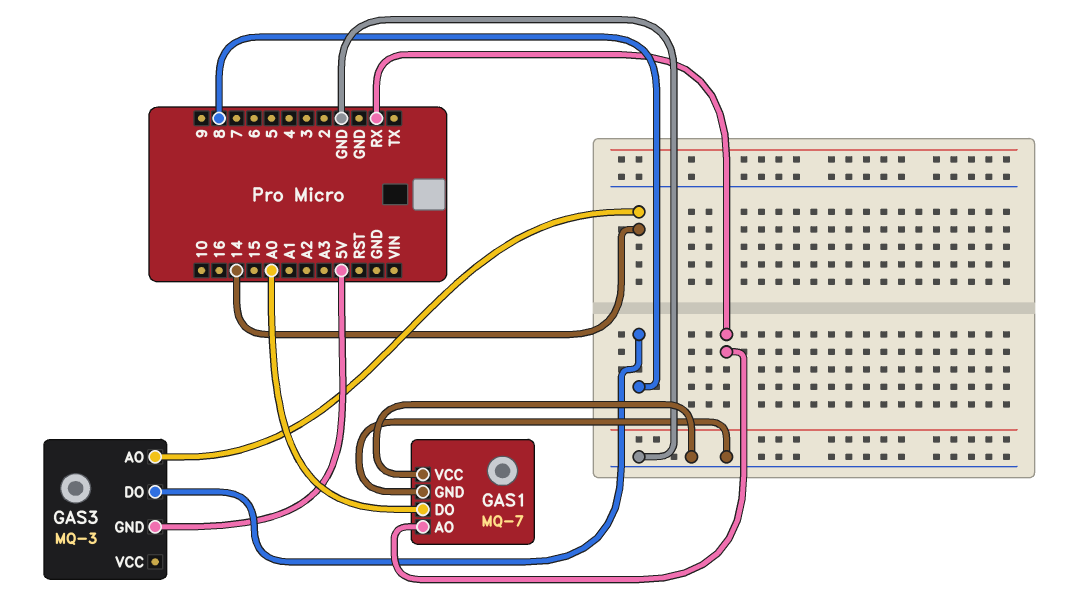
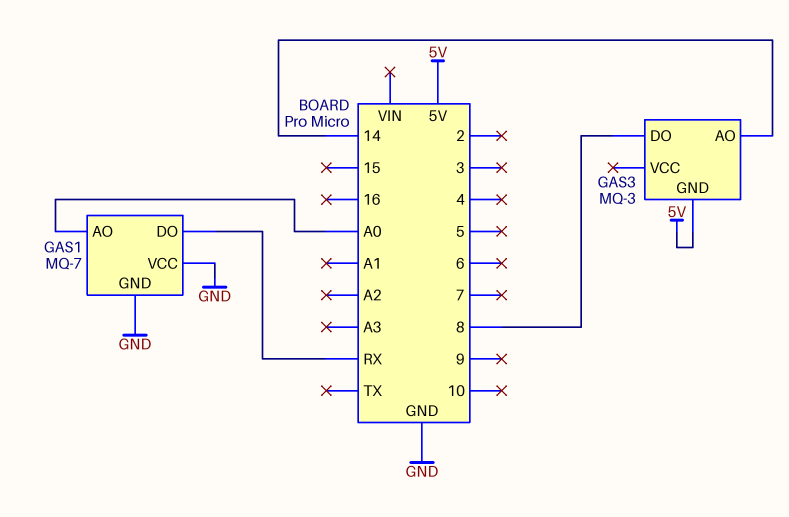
GAS1 pin AO: RX -> A0
GAS1 pin DO: A0 -> RX

